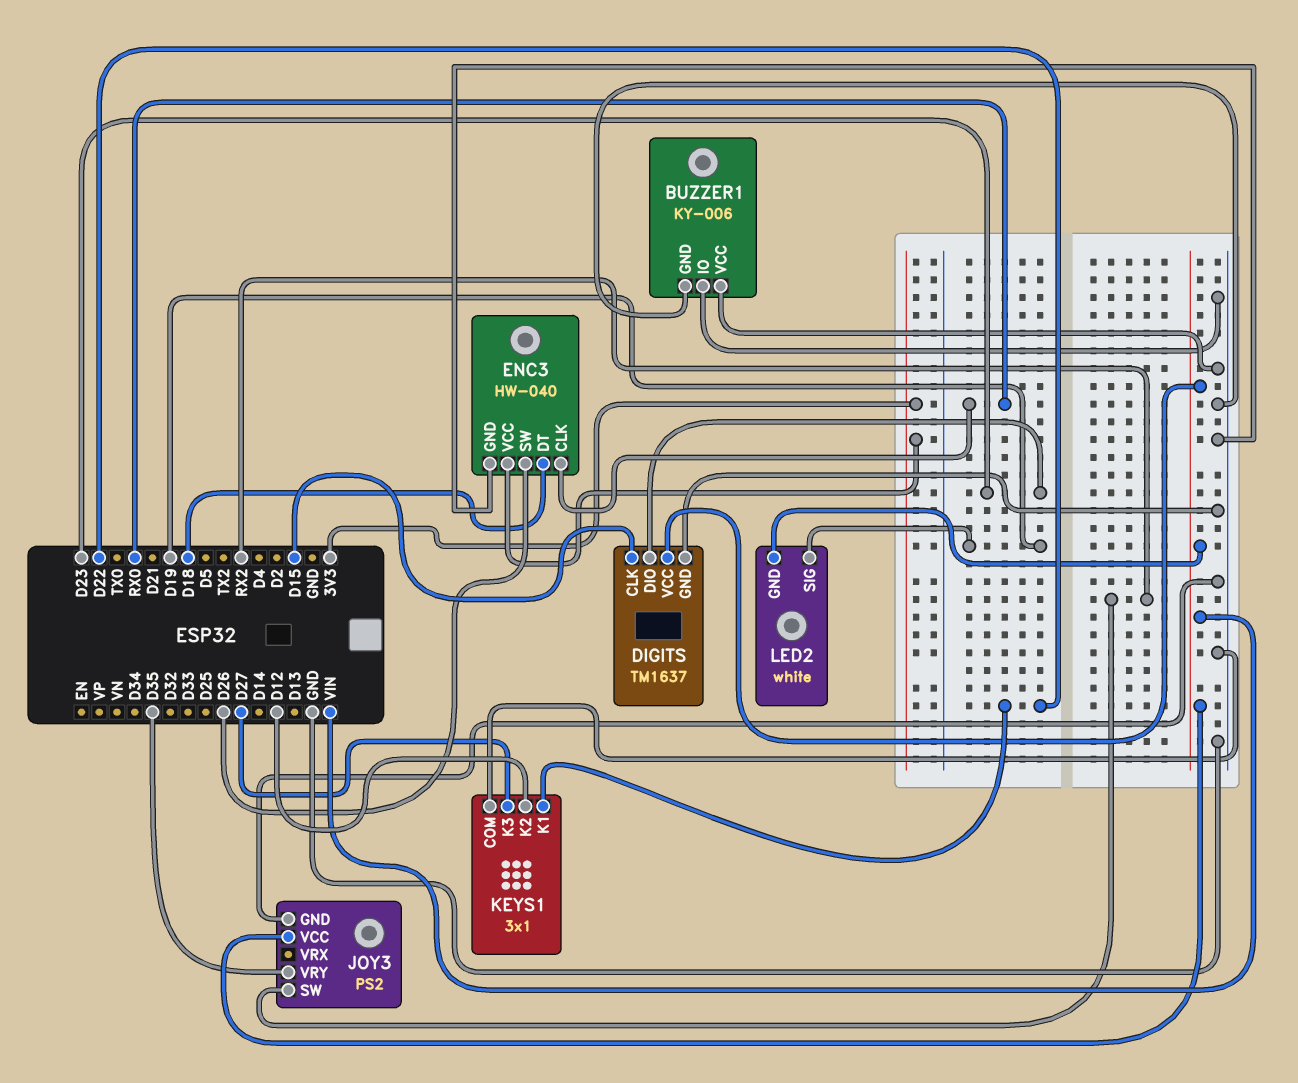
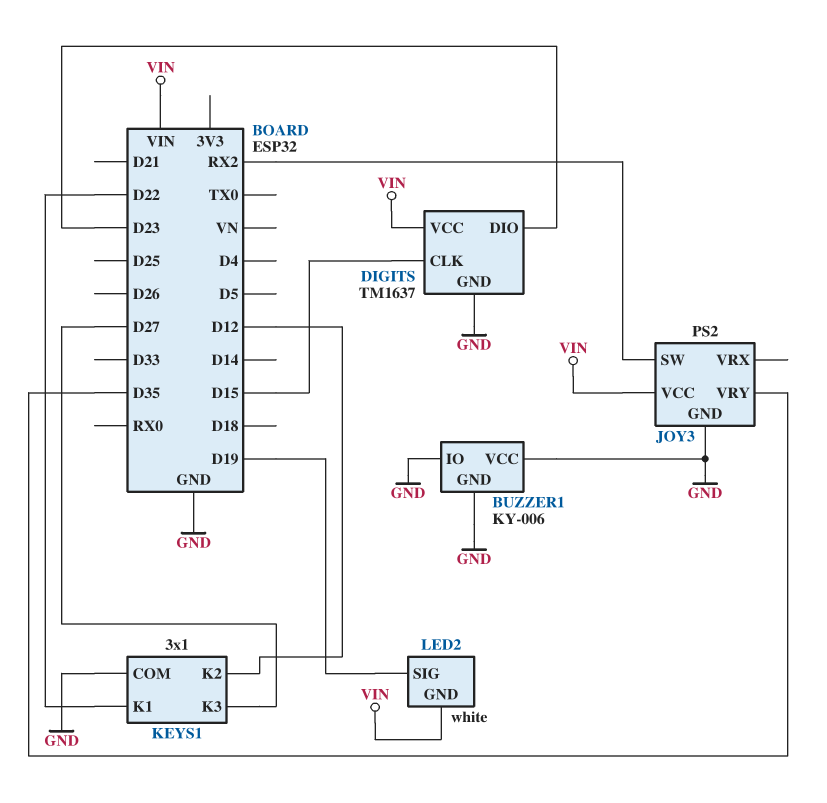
ENC3: HW-040 -> none
ENC3 pin CLK: RX0 -> none
ENC3 pin DT: D18 -> none
ENC3 pin GND: GND -> none
ENC3 pin SW: D26 -> none
ENC3 pin VCC: 3V3 -> none

